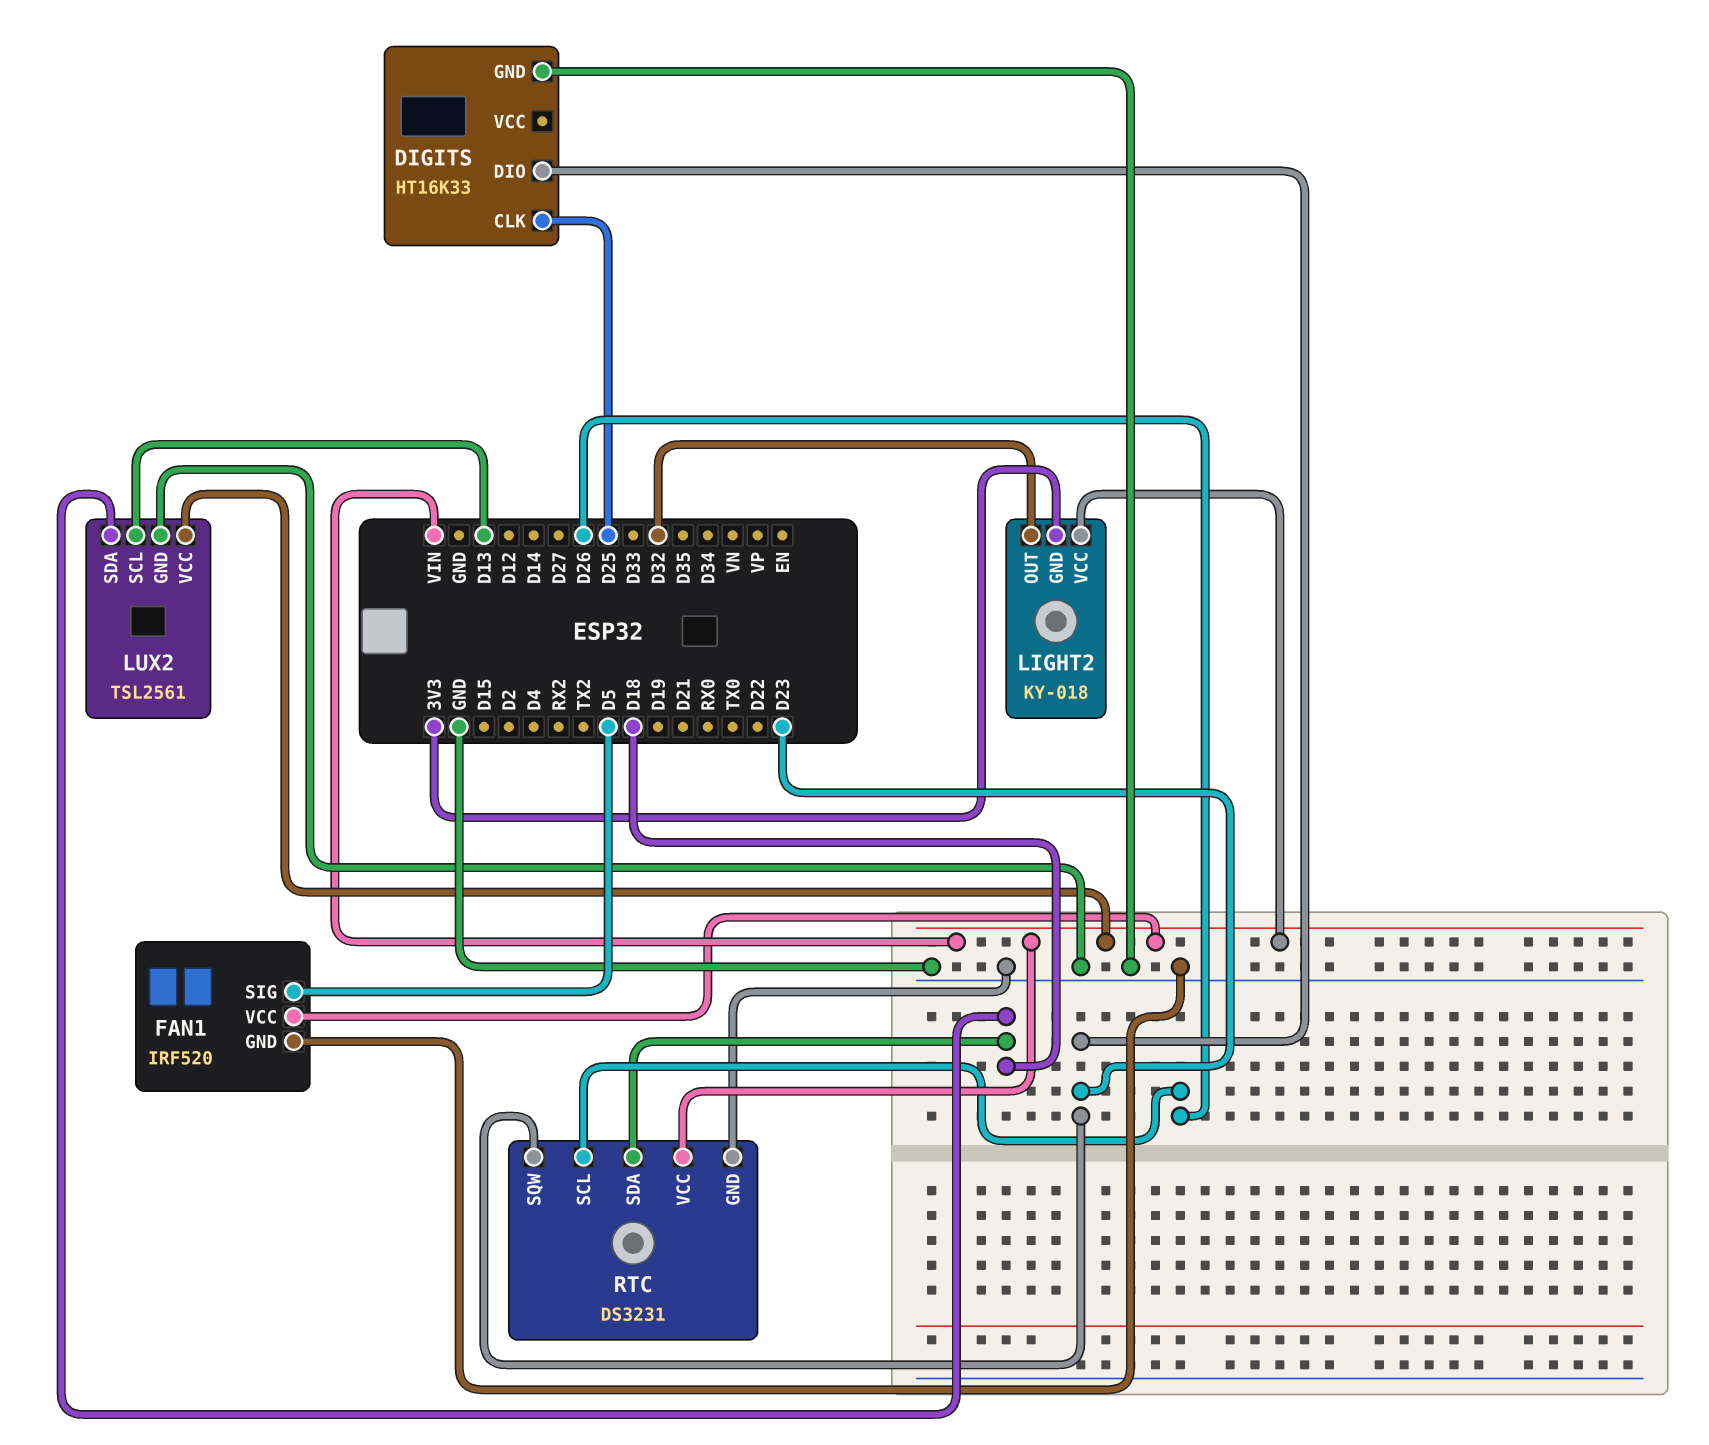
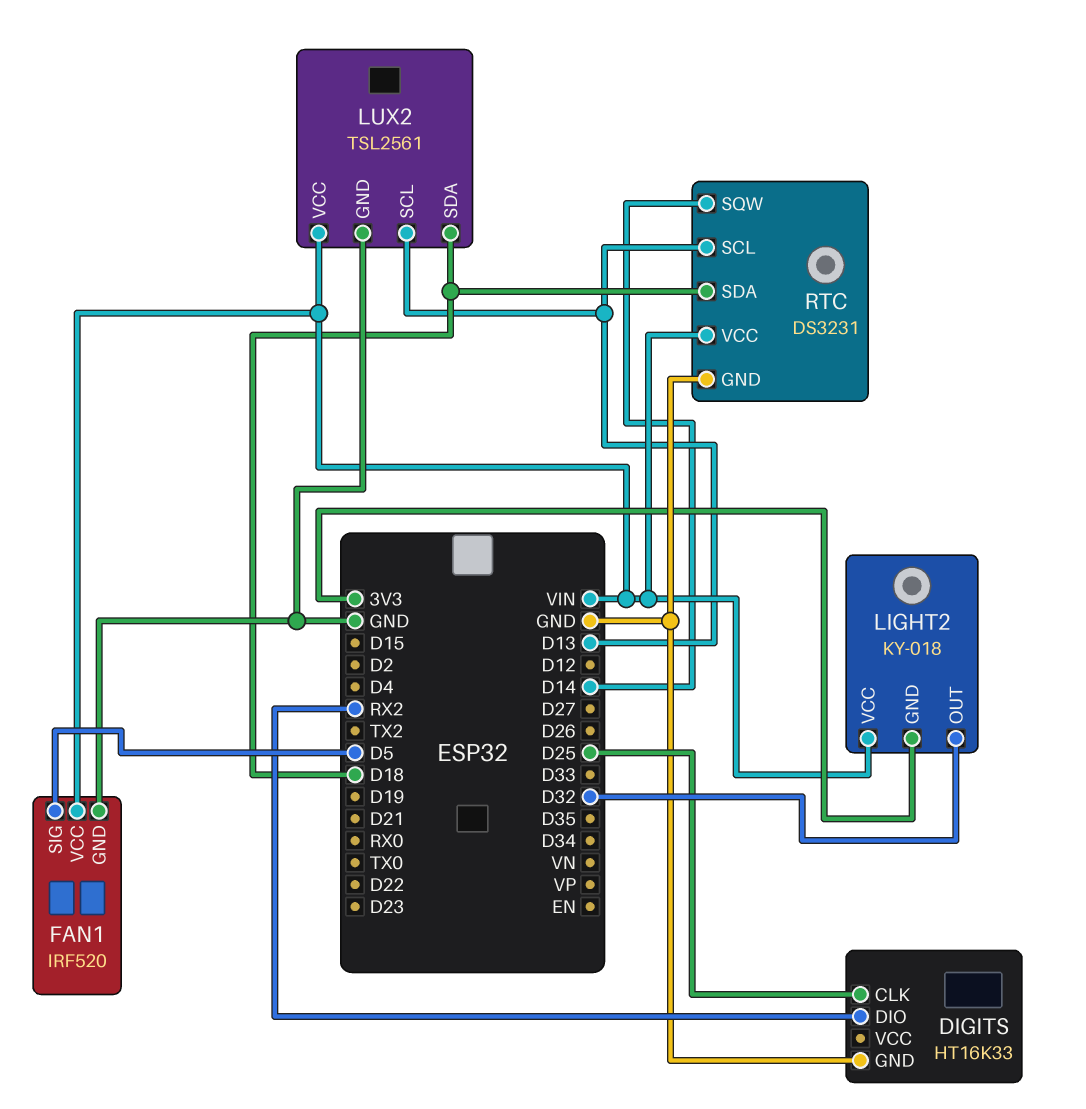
DIGITS pin DIO: D23 -> RX2
RTC pin SCL: D26 -> D13
RTC pin SQW: D23 -> D14

